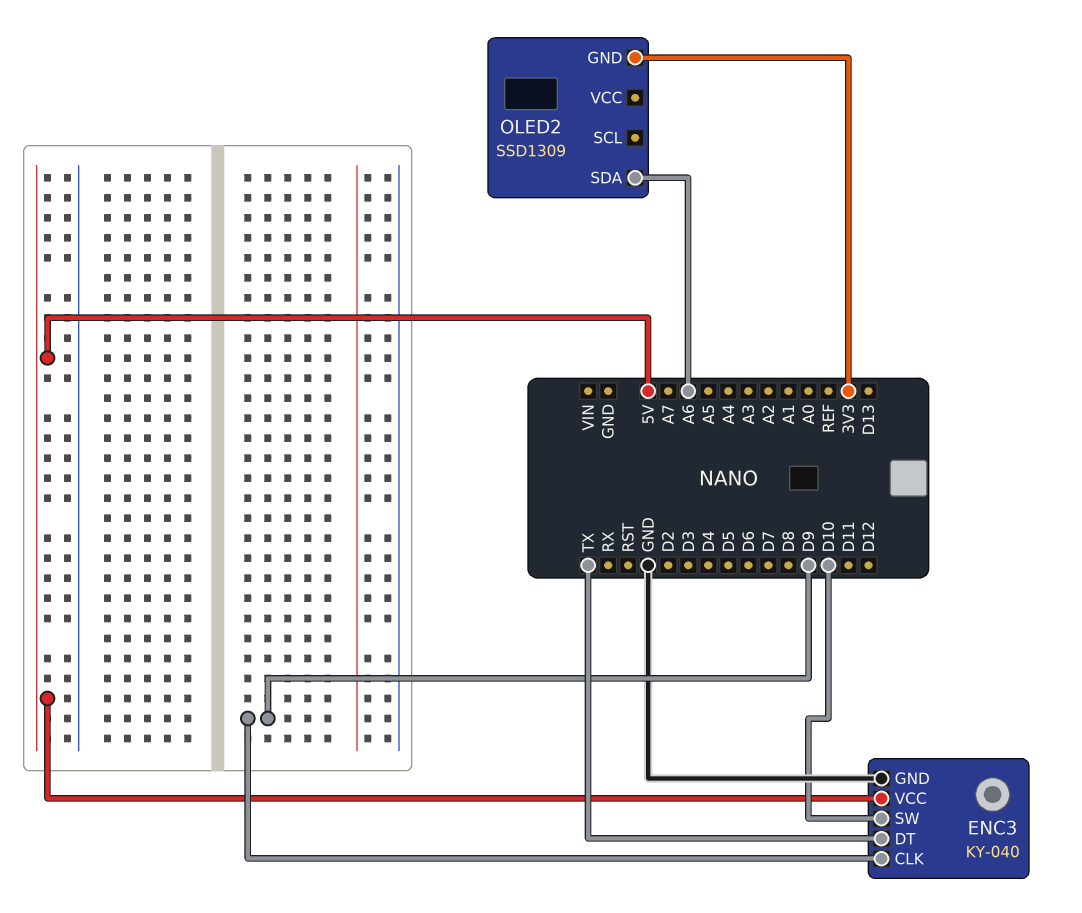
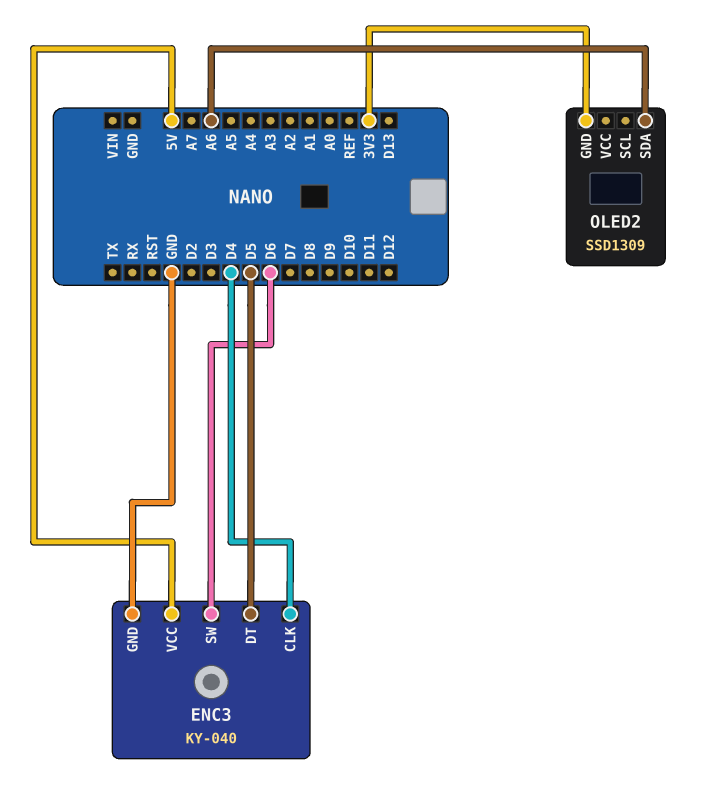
ENC3 pin CLK: D9 -> D4
ENC3 pin DT: TX -> D5
ENC3 pin SW: D10 -> D6

